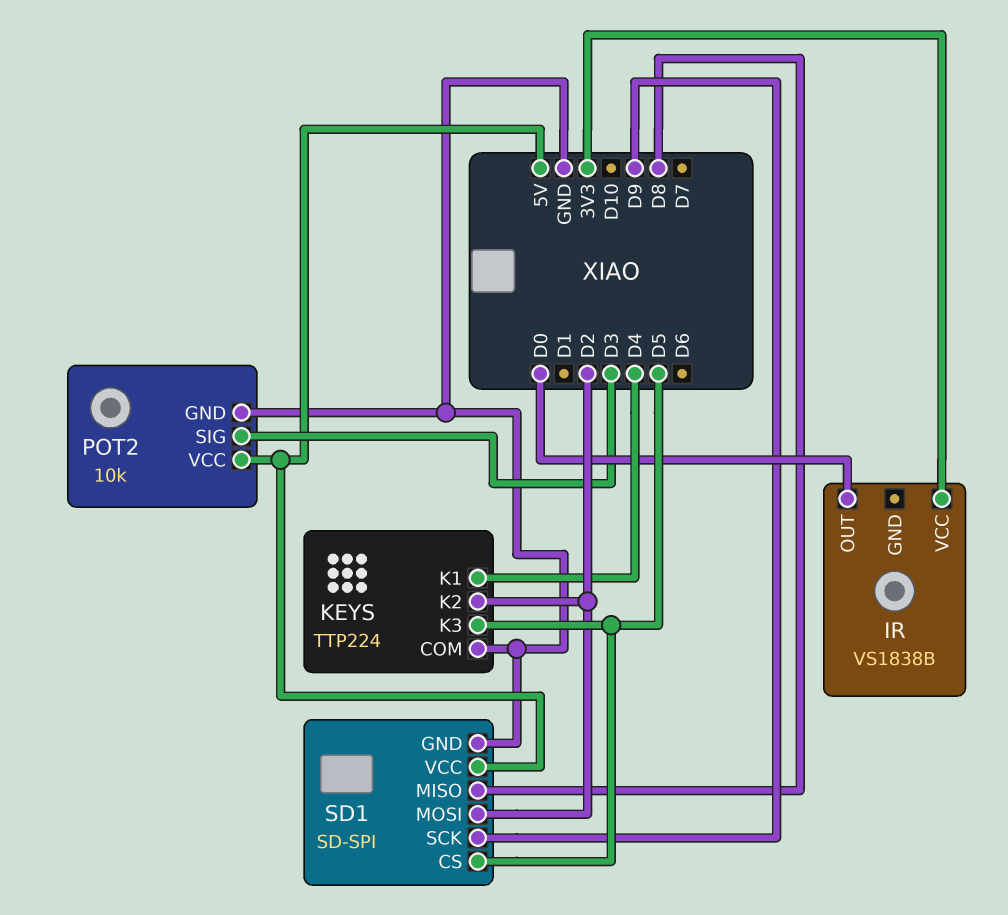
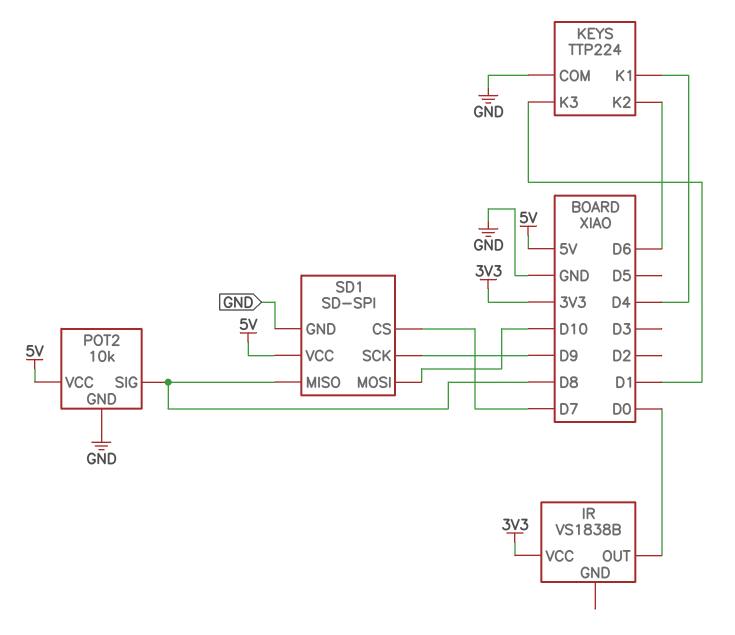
KEYS pin K2: D2 -> D6
KEYS pin K3: D5 -> D1
POT2 pin SIG: D3 -> D8
SD1 pin CS: D5 -> D7
SD1 pin MOSI: D2 -> D10

